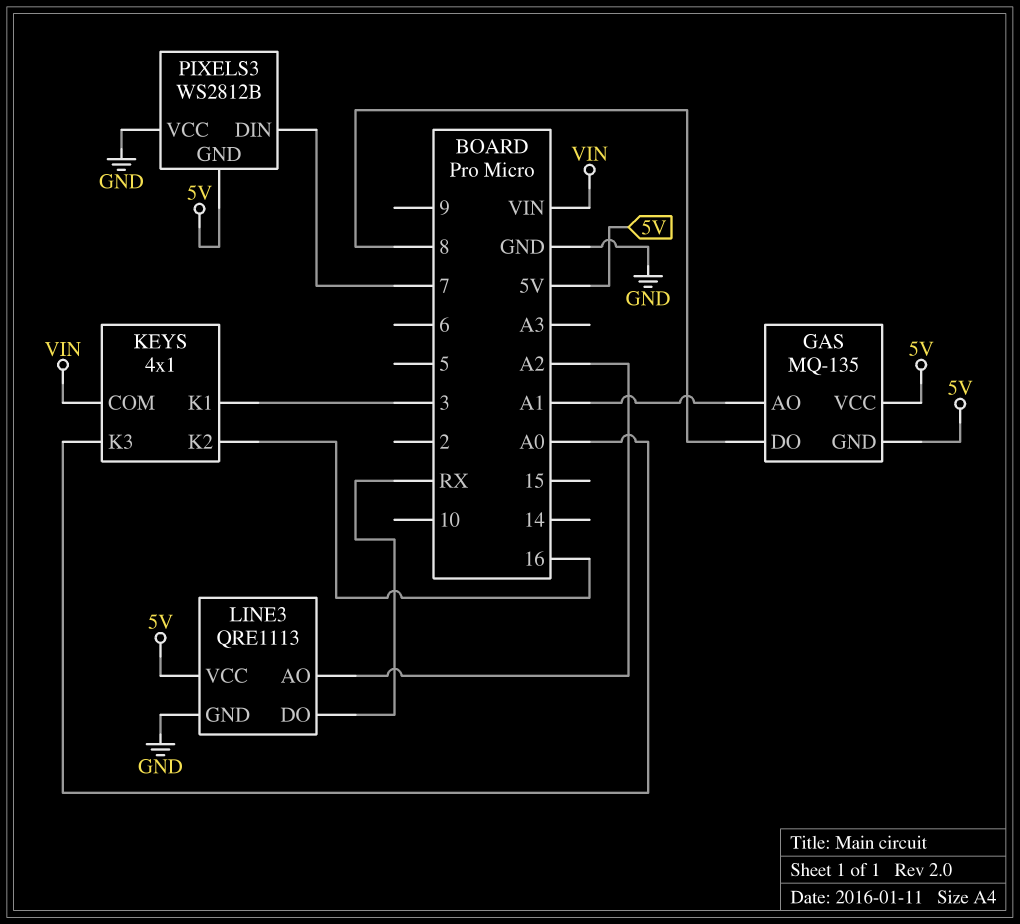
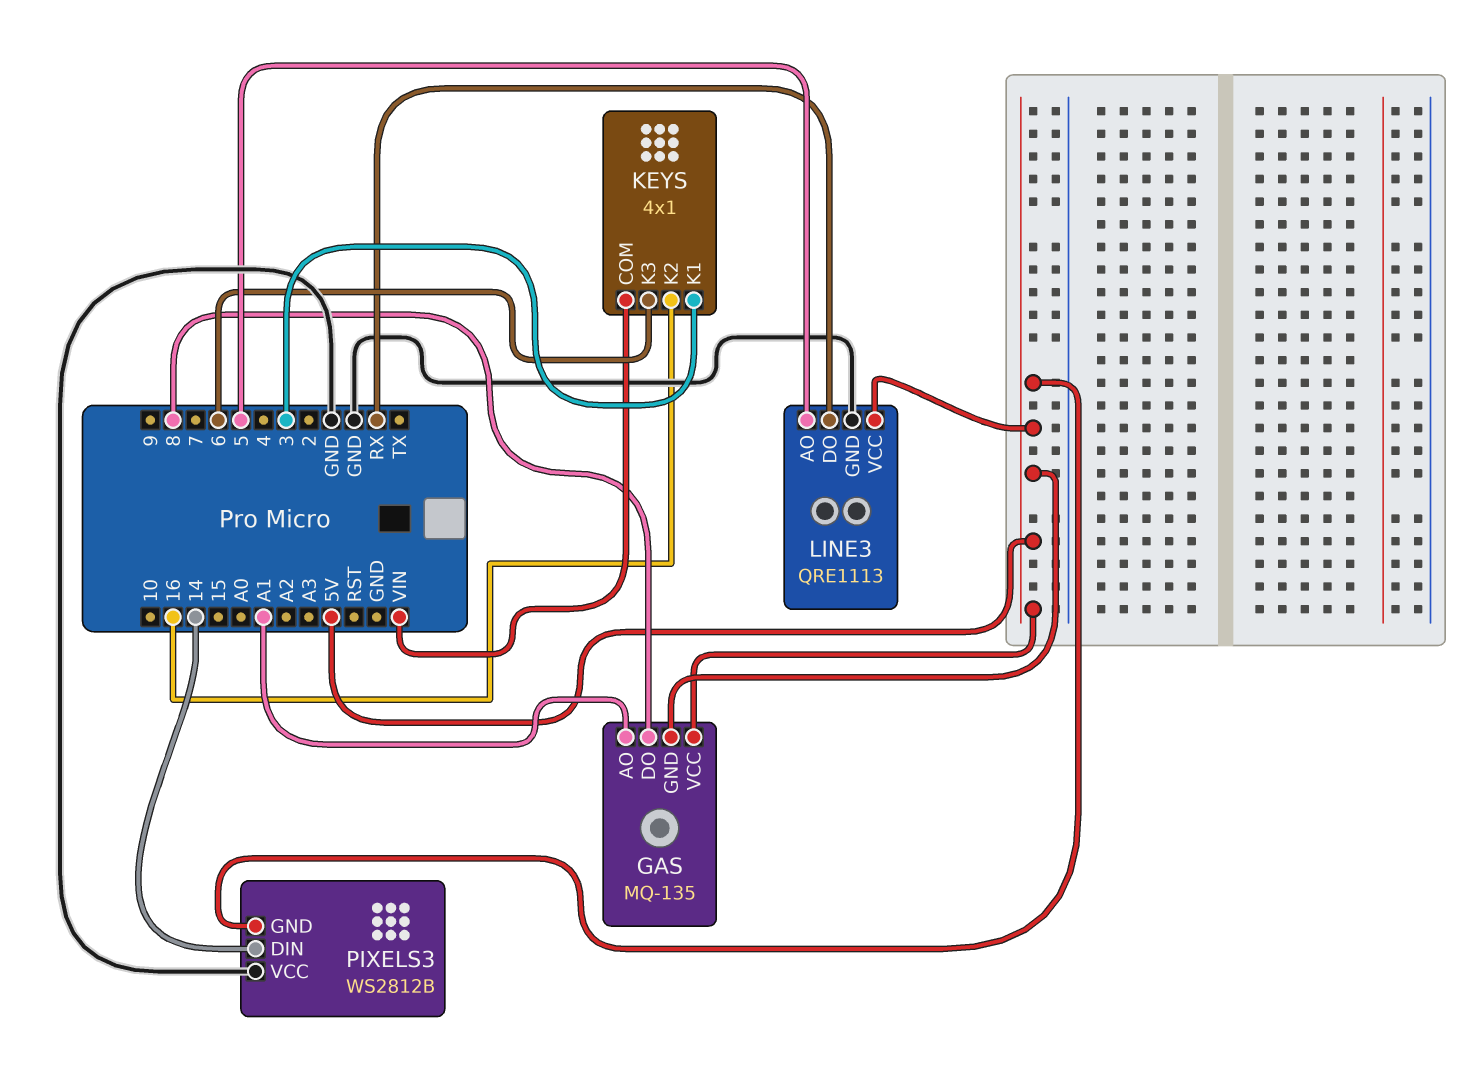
KEYS pin K3: A0 -> 6
LINE3 pin AO: A2 -> 5
PIXELS3 pin DIN: 7 -> 14

